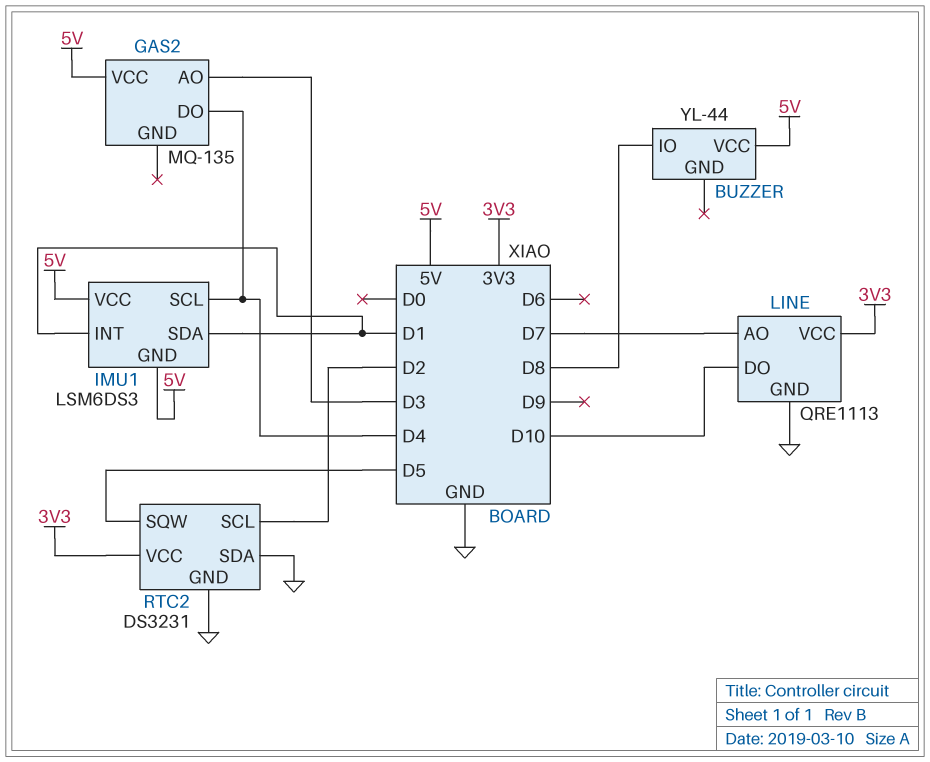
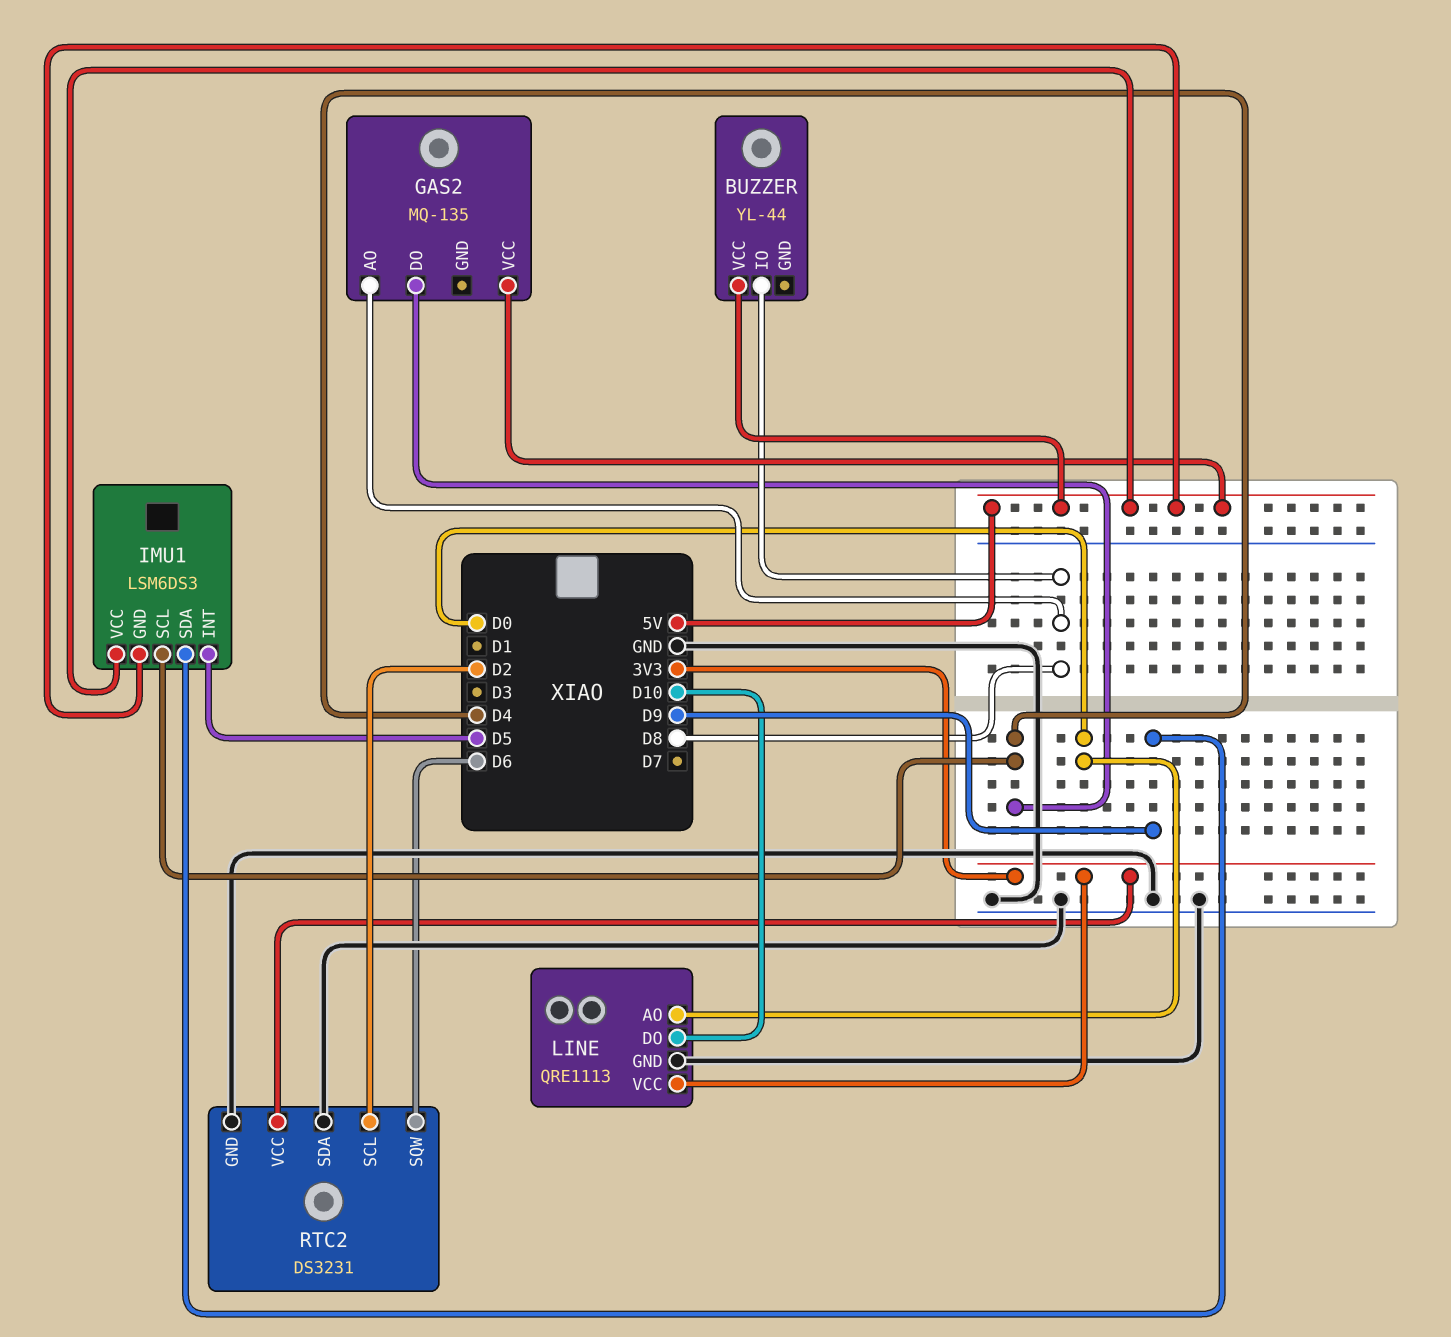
GAS2 pin AO: D3 -> D8
IMU1 pin INT: D1 -> D5
IMU1 pin SDA: D1 -> D9
LINE pin AO: D7 -> D0
RTC2 pin SQW: D5 -> D6

